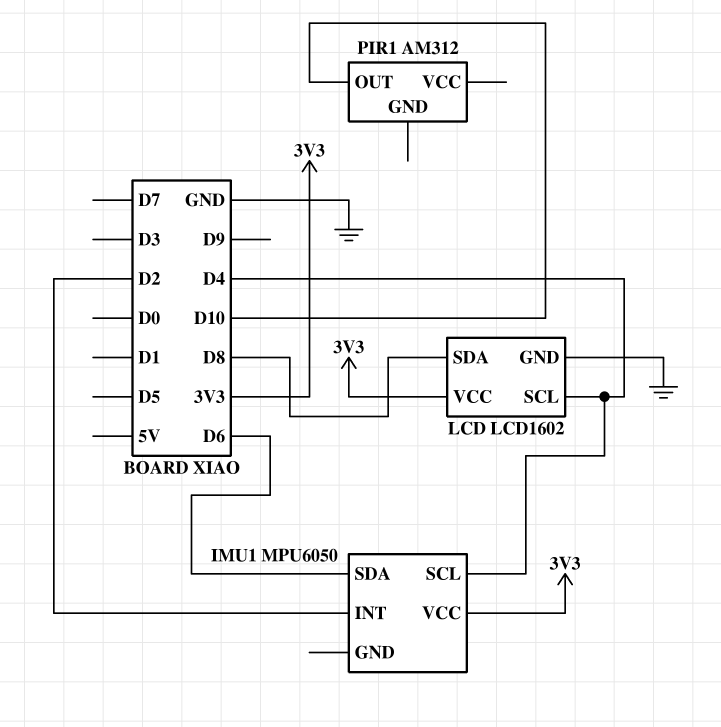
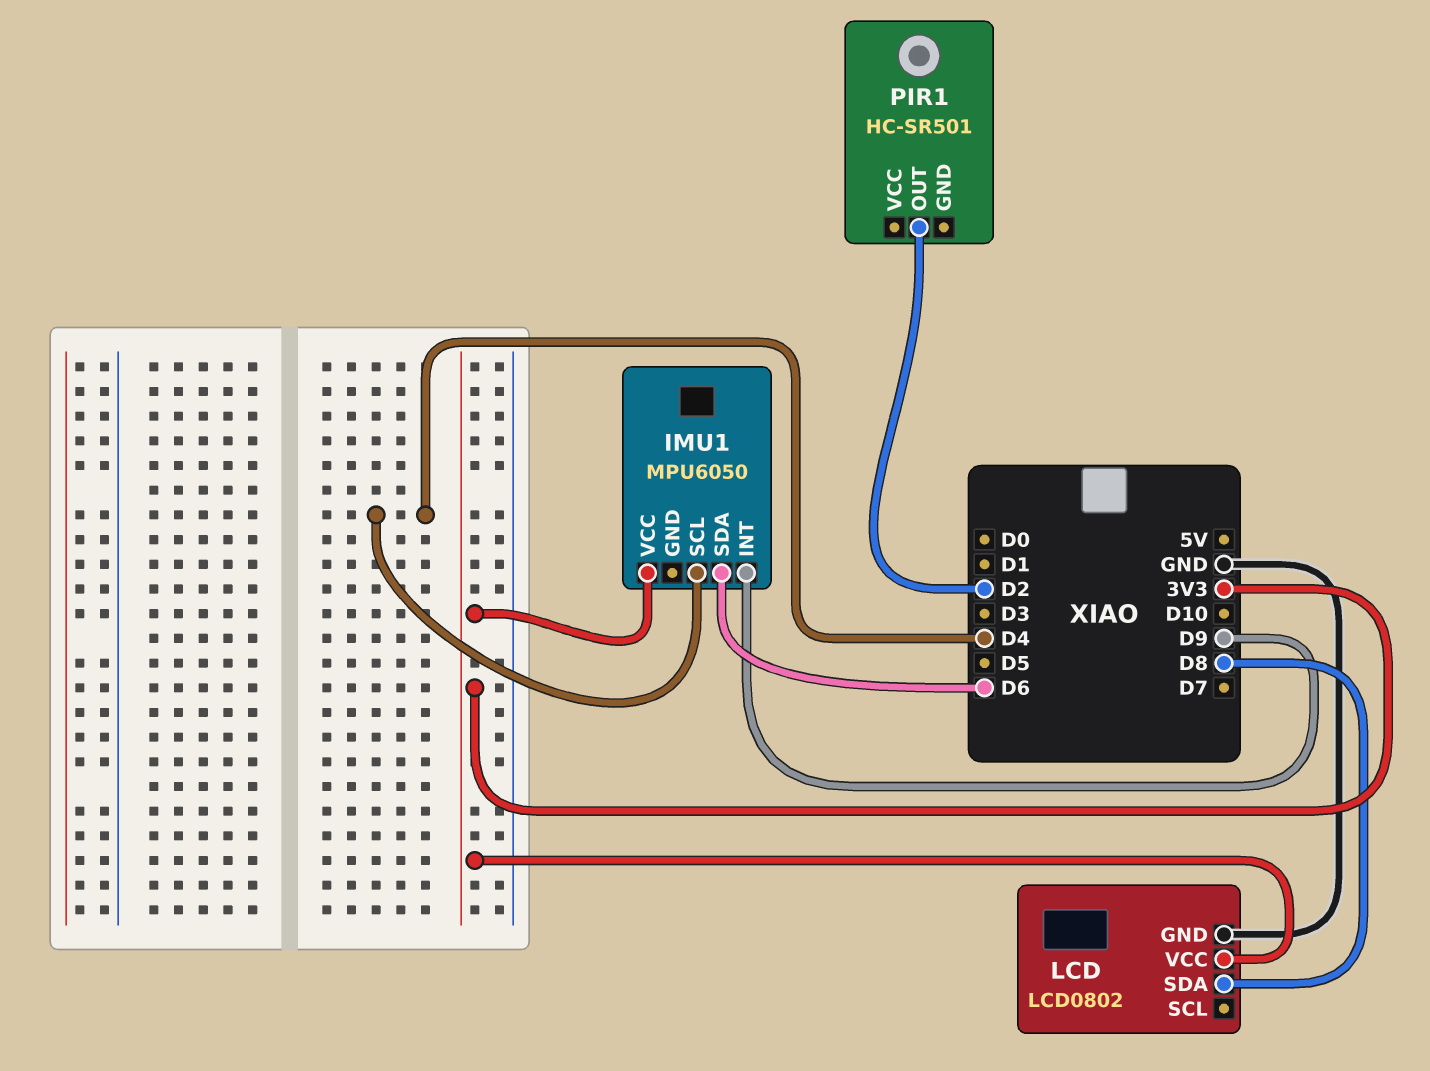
IMU1 pin INT: D2 -> D9
LCD: LCD1602 -> LCD0802
LCD pin SCL: D4 -> none
PIR1: AM312 -> HC-SR501
PIR1 pin OUT: D10 -> D2

